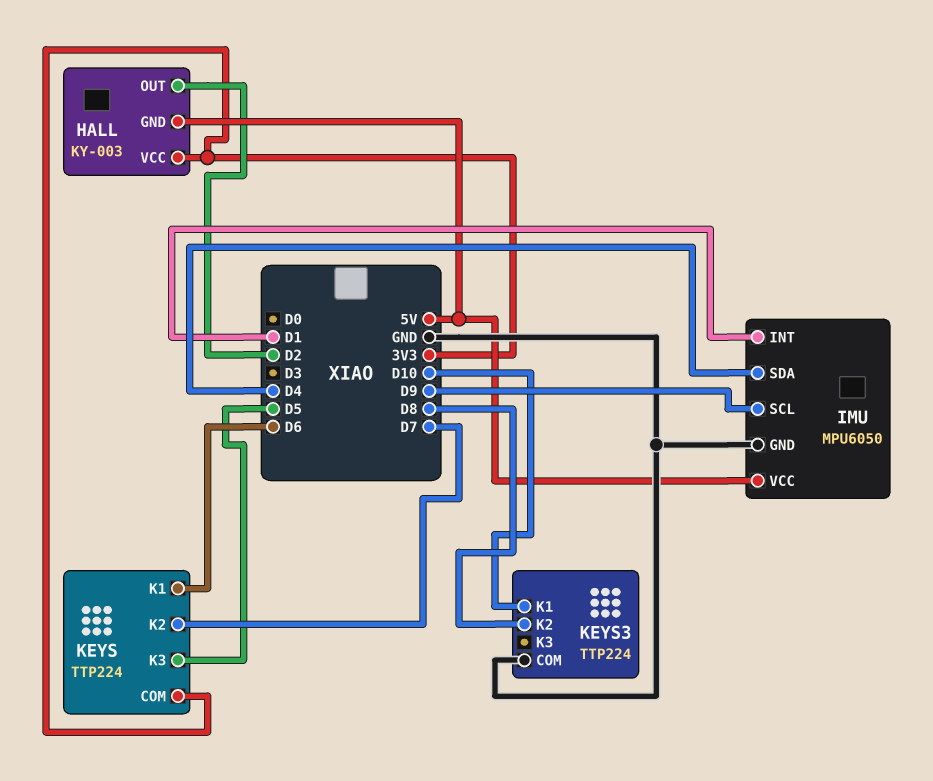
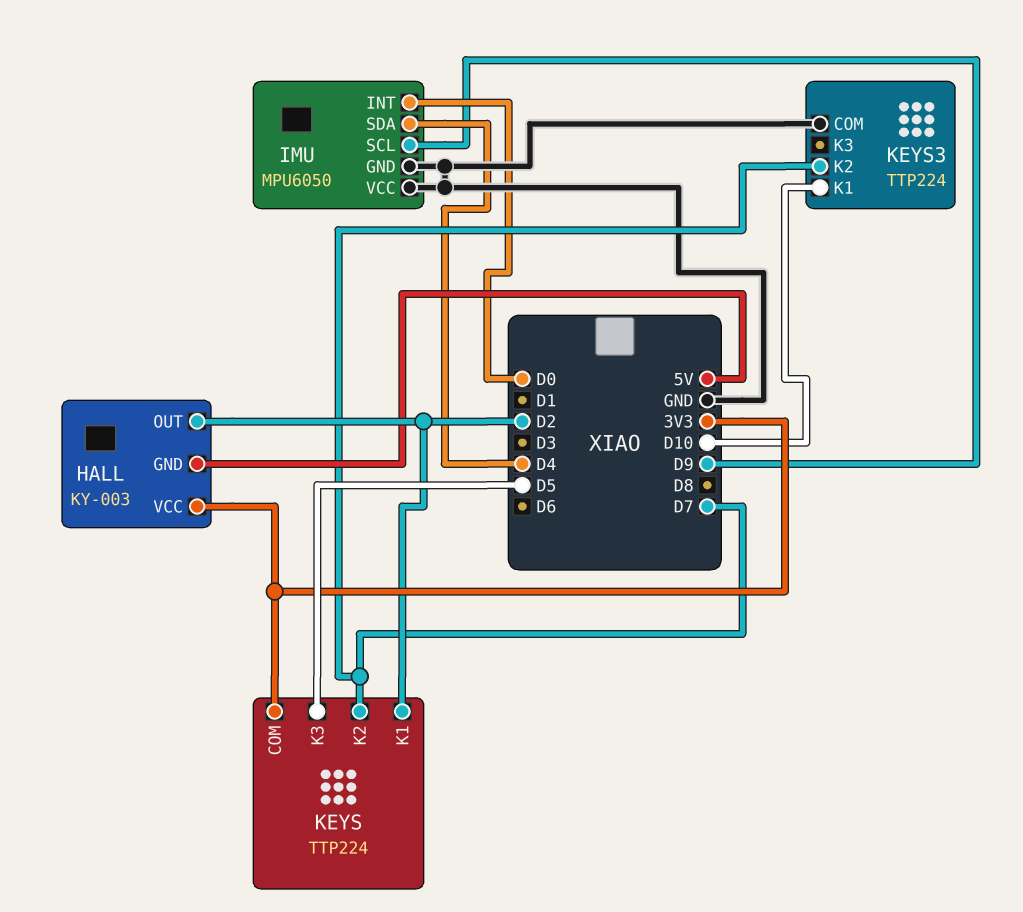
IMU pin INT: D1 -> D0
IMU pin VCC: 5V -> GND
KEYS pin K1: D6 -> D2
KEYS3 pin K2: D8 -> D7

